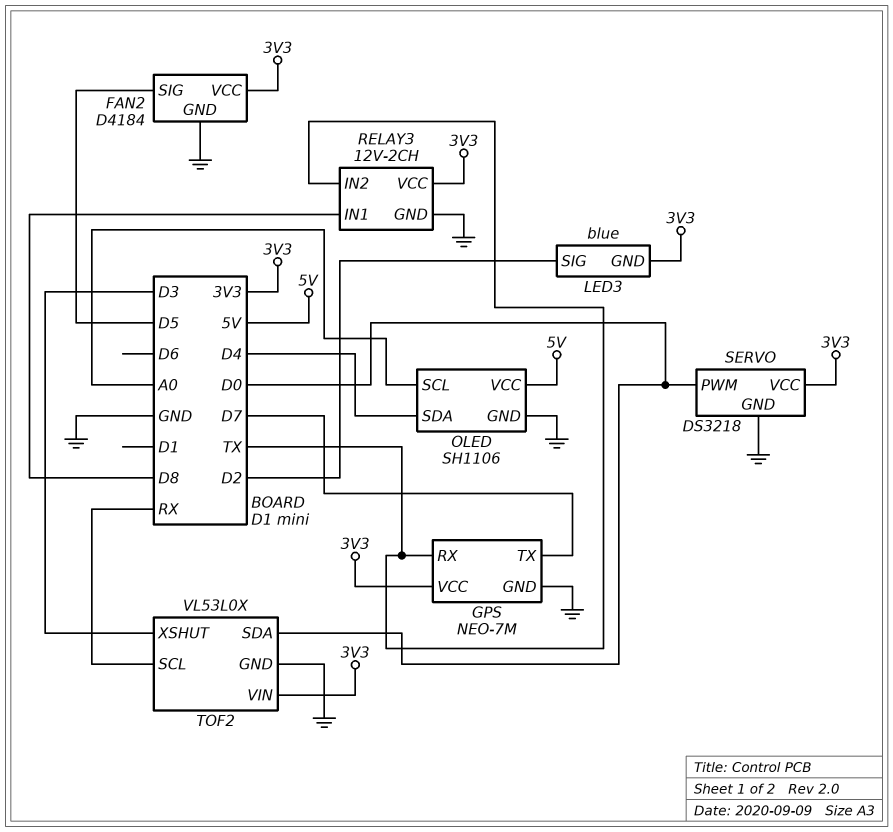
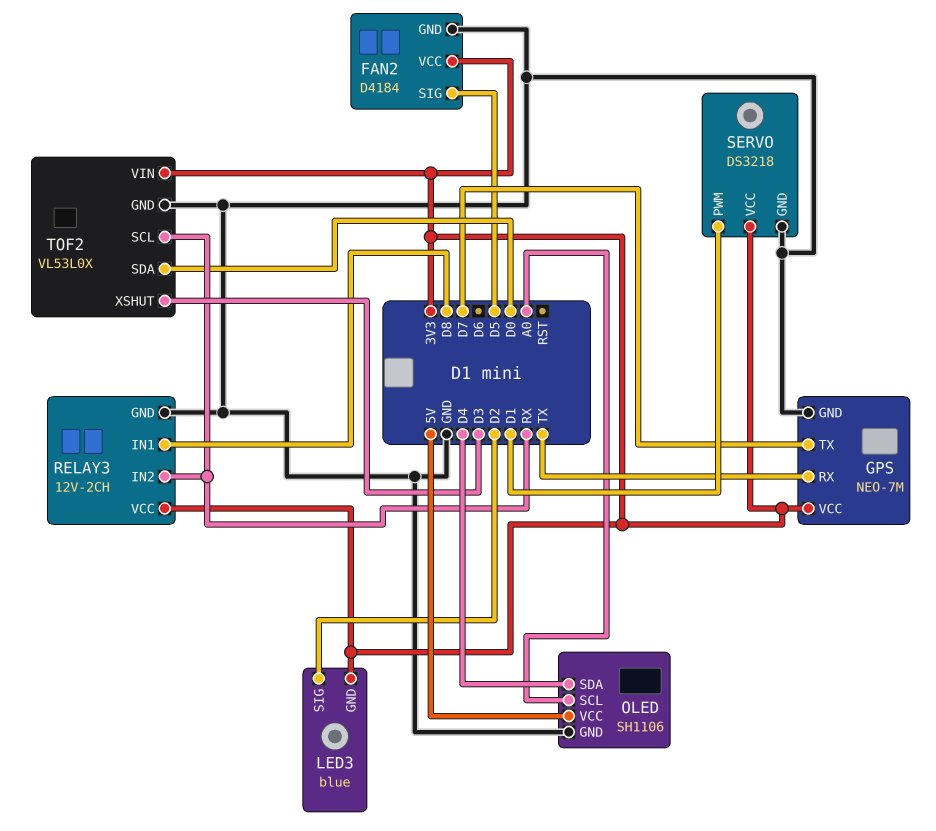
RELAY3 pin IN2: TX -> RX
SERVO pin PWM: D0 -> D1

